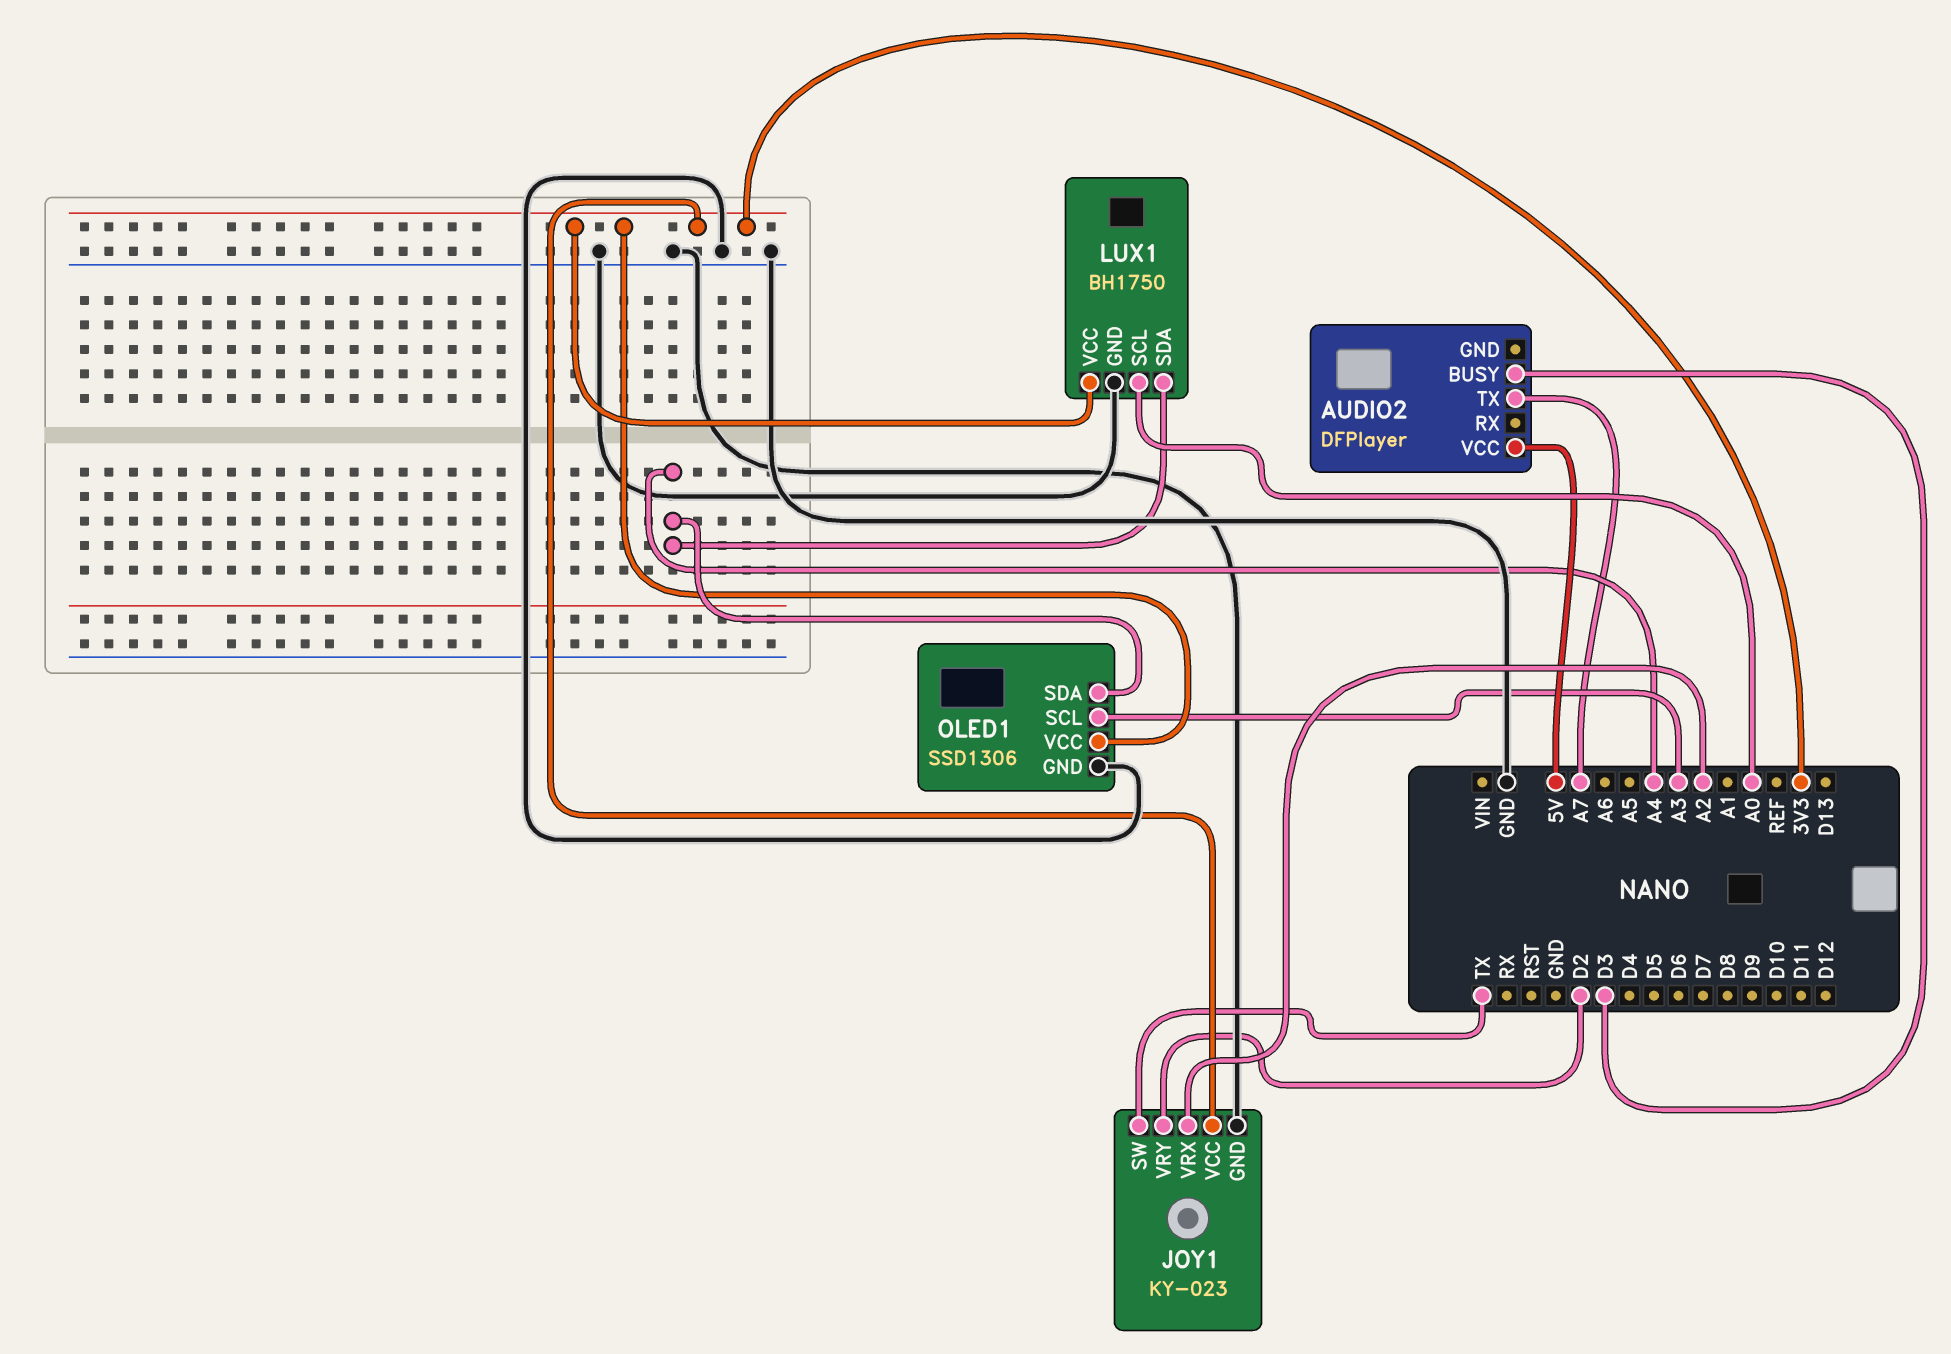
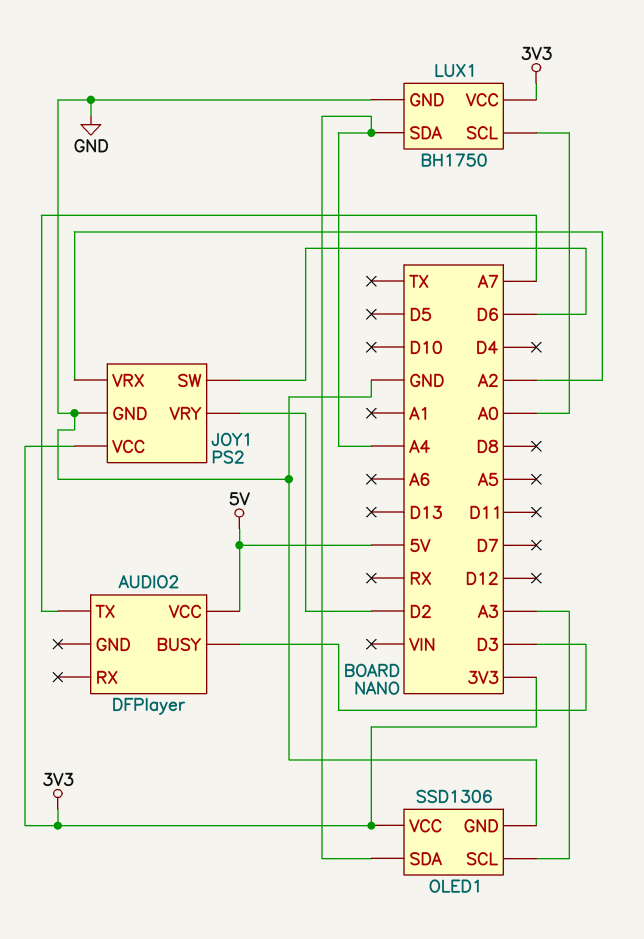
JOY1: KY-023 -> PS2
JOY1 pin SW: TX -> D6

